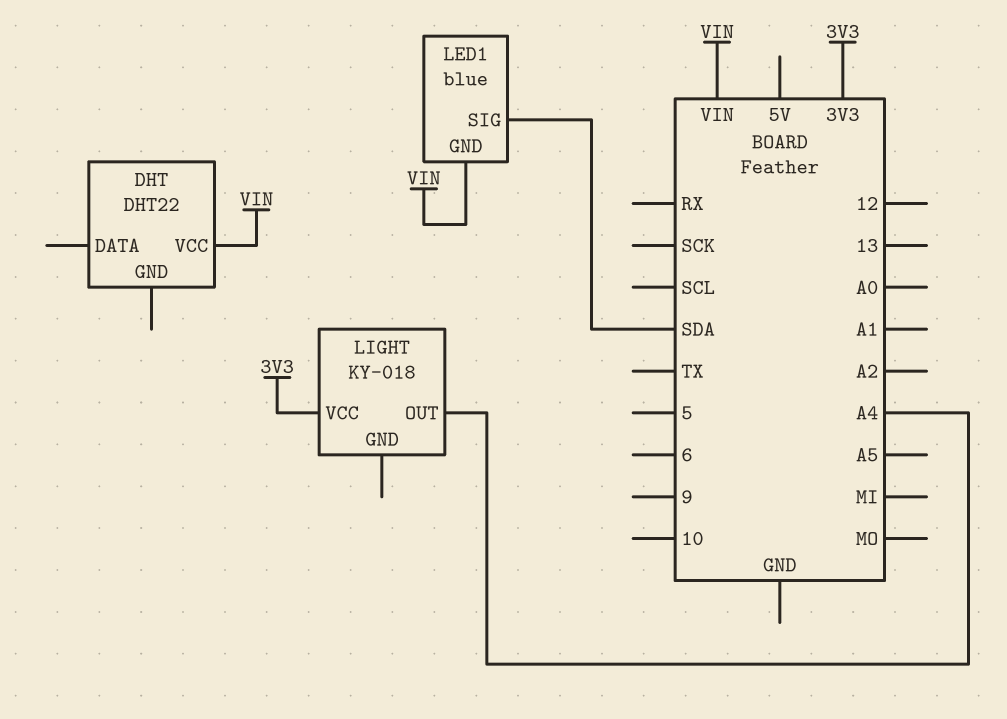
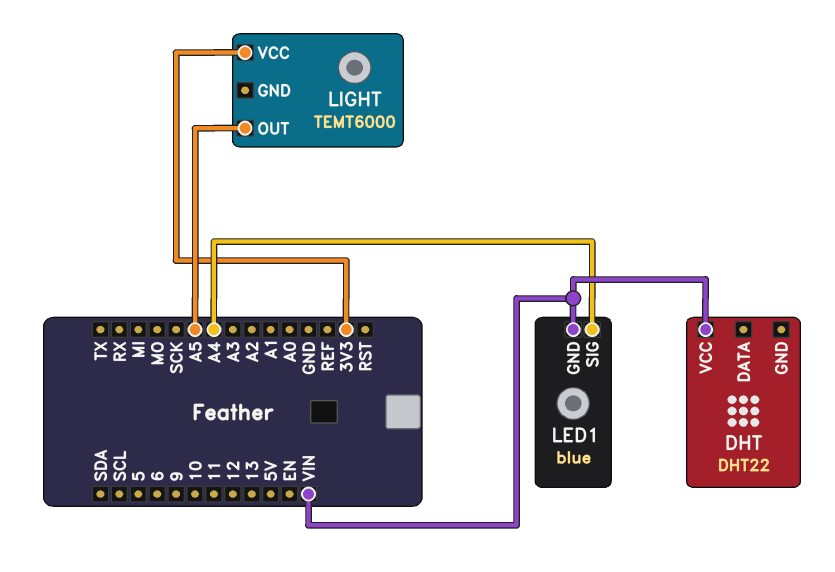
LED1 pin SIG: SDA -> A4
LIGHT: KY-018 -> TEMT6000
LIGHT pin OUT: A4 -> A5

